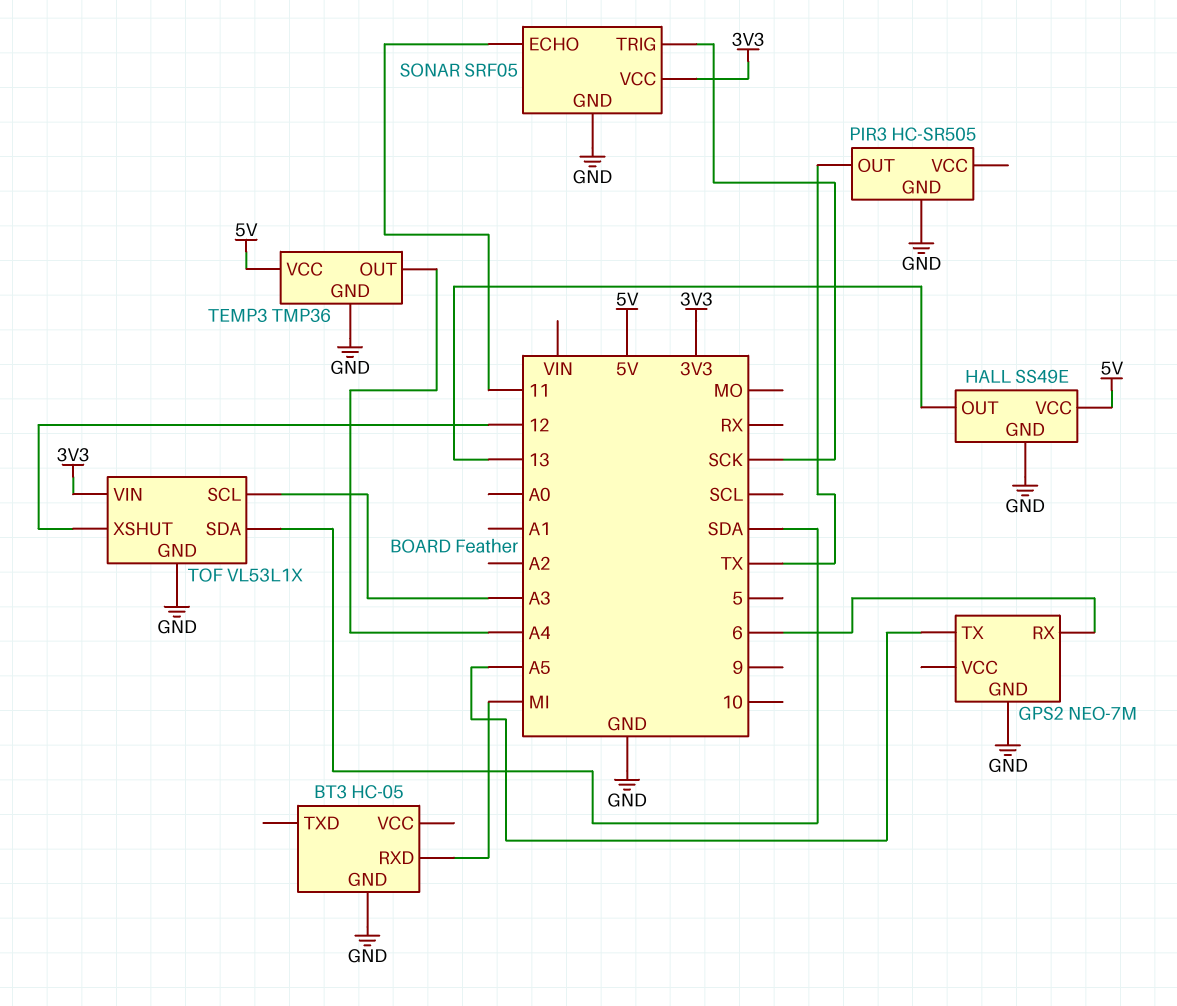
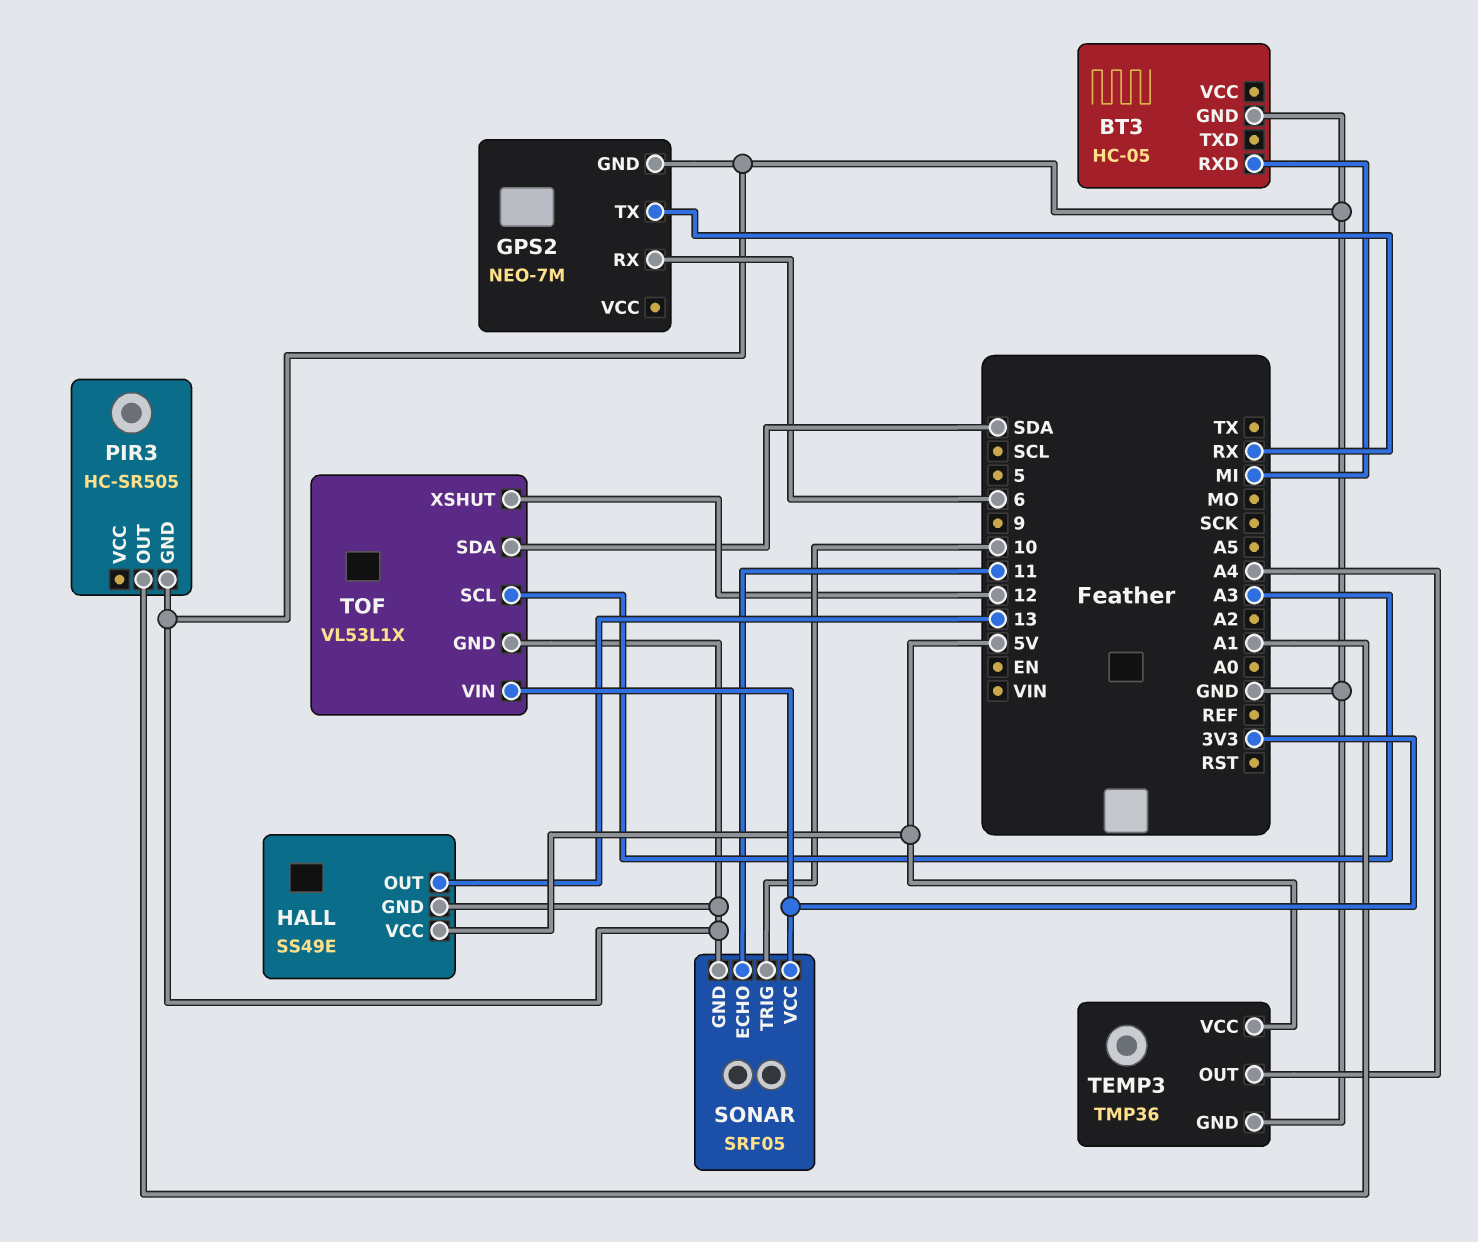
GPS2 pin TX: A5 -> RX
PIR3 pin OUT: TX -> A1
SONAR pin TRIG: SCK -> 10

